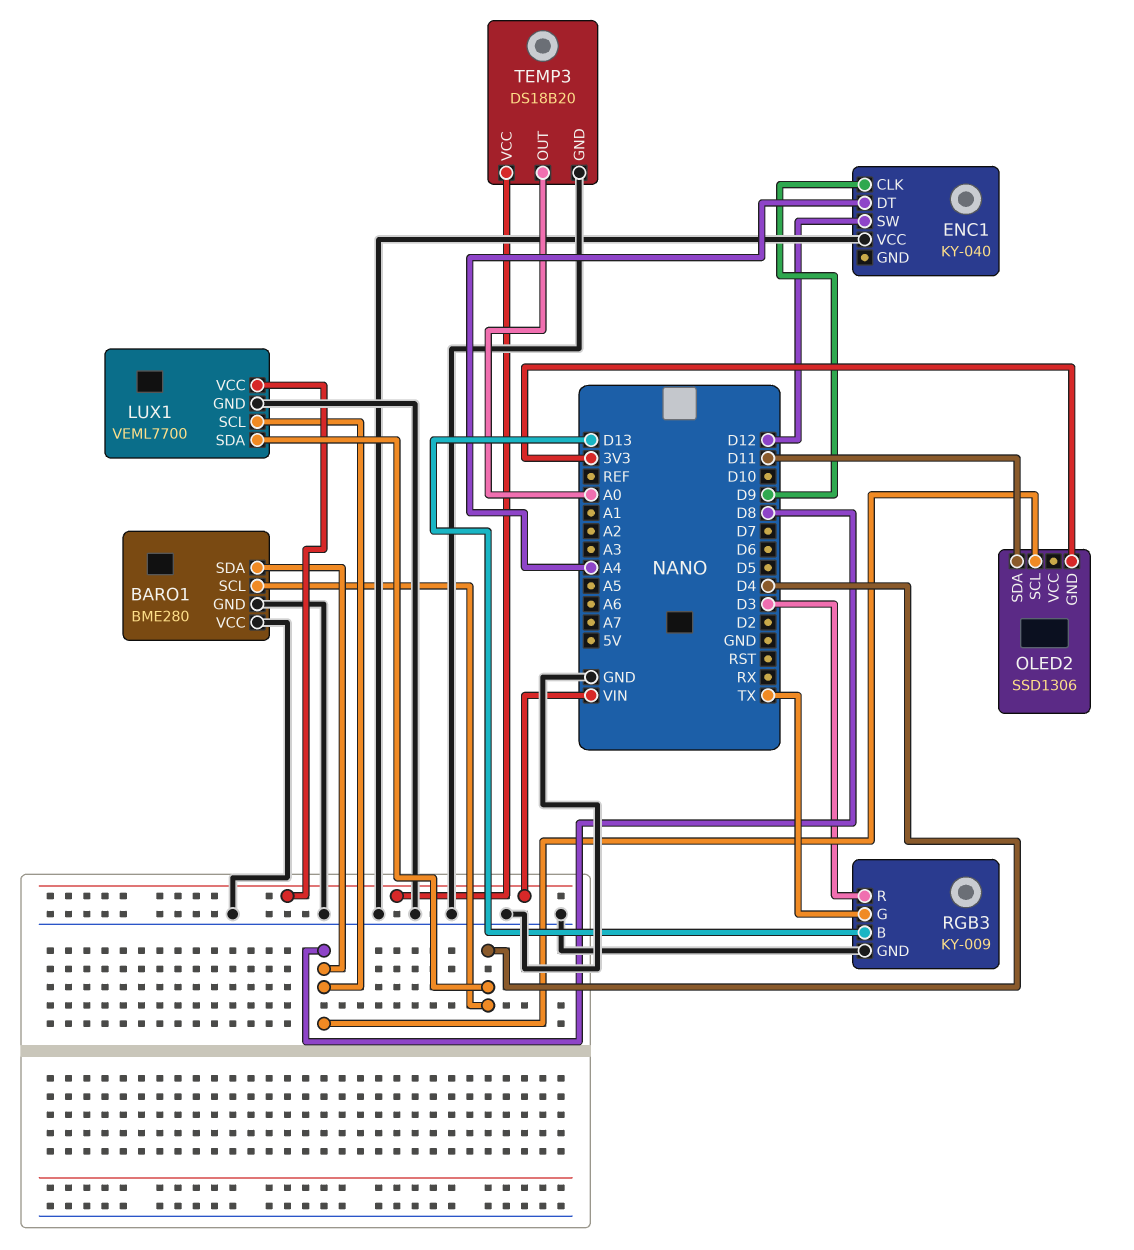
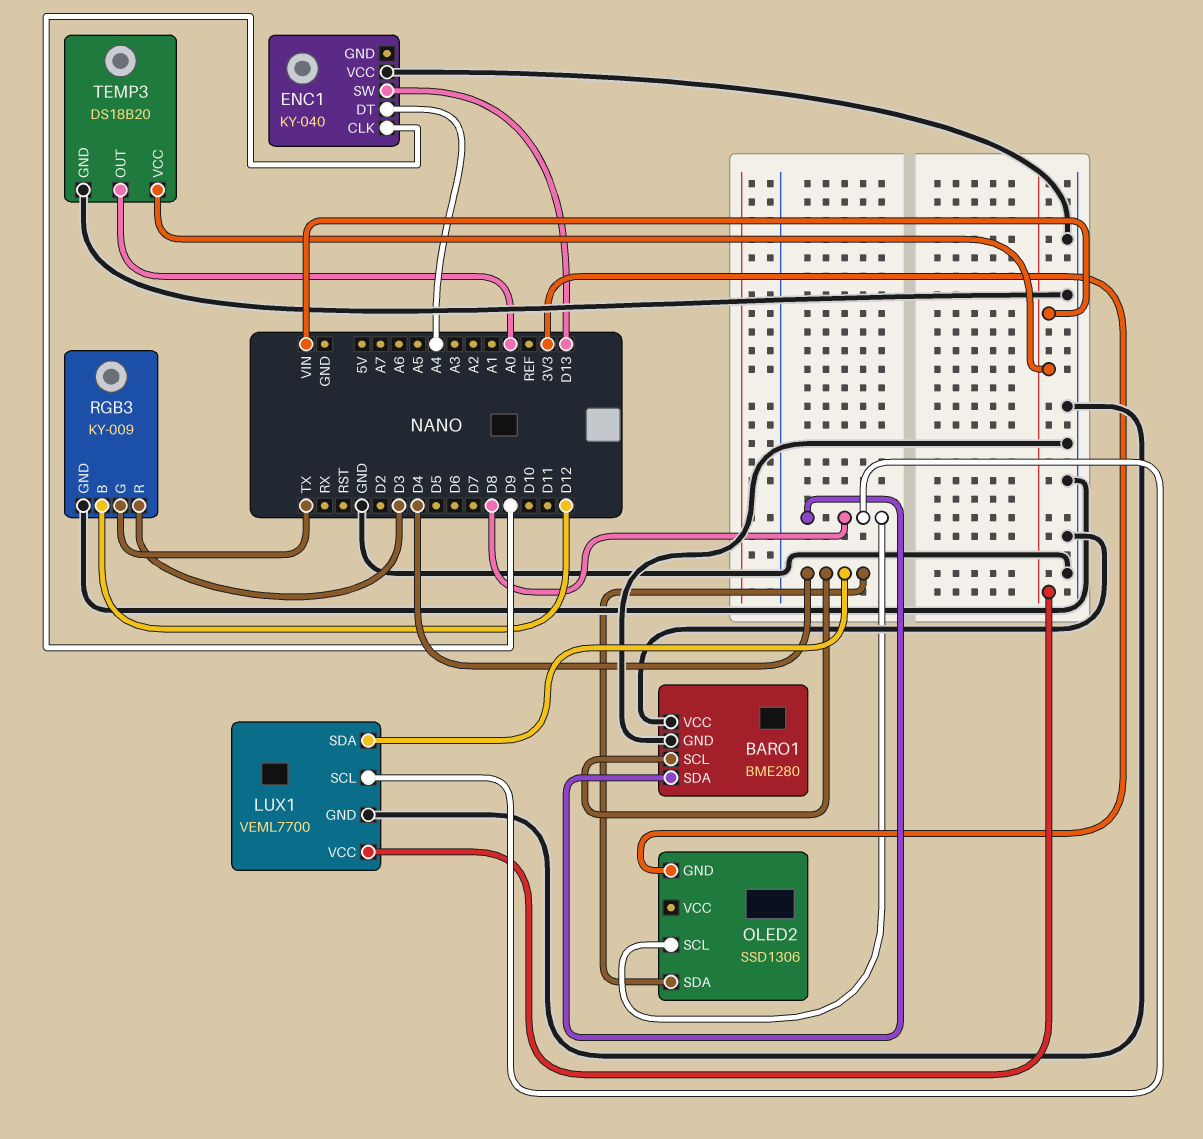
ENC1 pin SW: D12 -> D13
OLED2 pin SDA: D11 -> D4
RGB3 pin B: D13 -> D12

